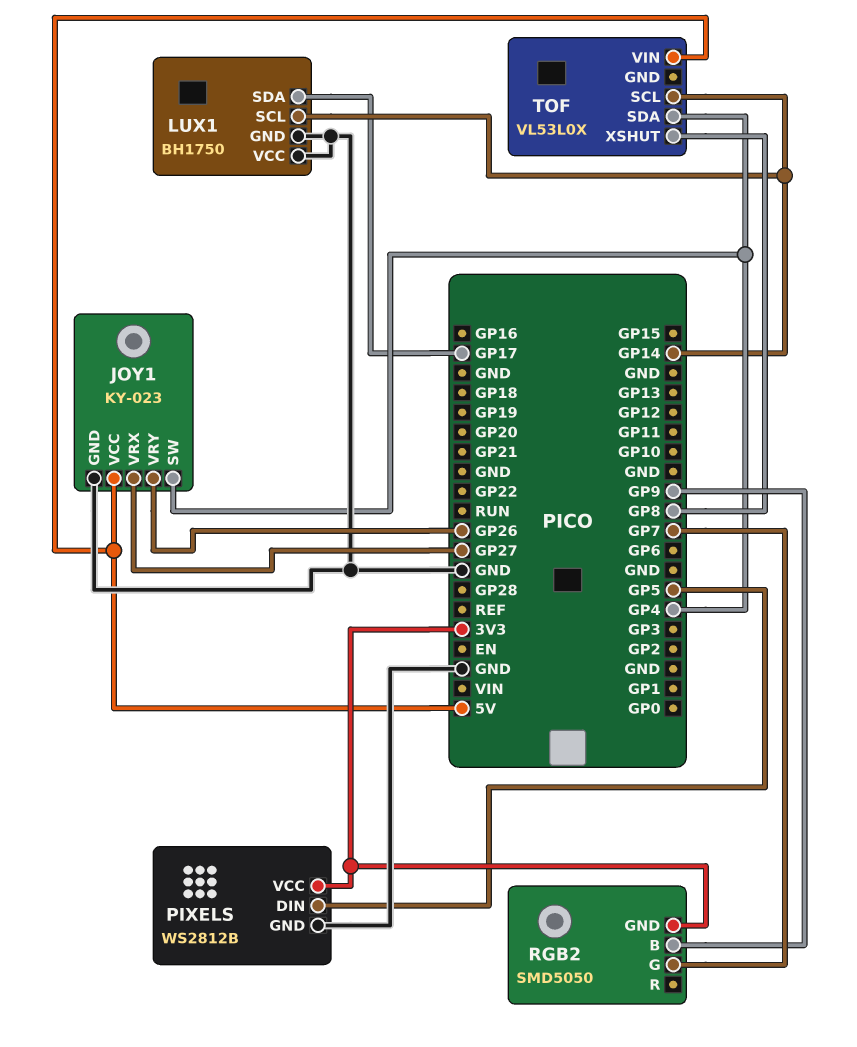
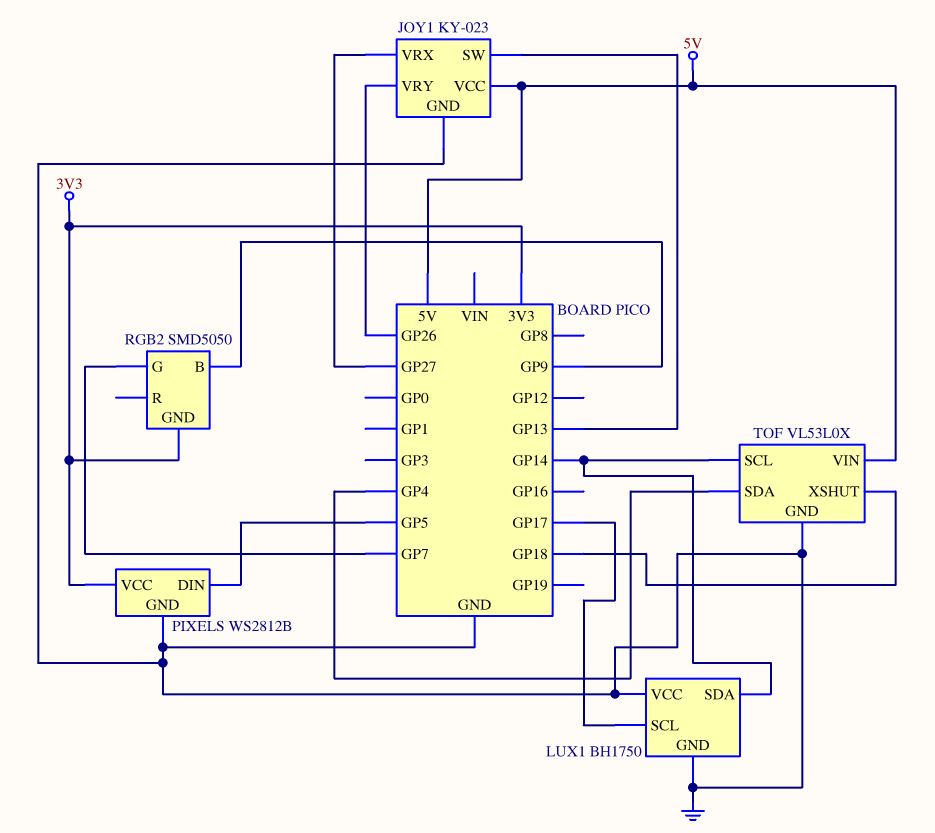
JOY1 pin SW: GP4 -> GP13
LUX1 pin SCL: GP14 -> GP17
LUX1 pin SDA: GP17 -> GP14
TOF pin GND: none -> GND
TOF pin XSHUT: GP8 -> GP18

